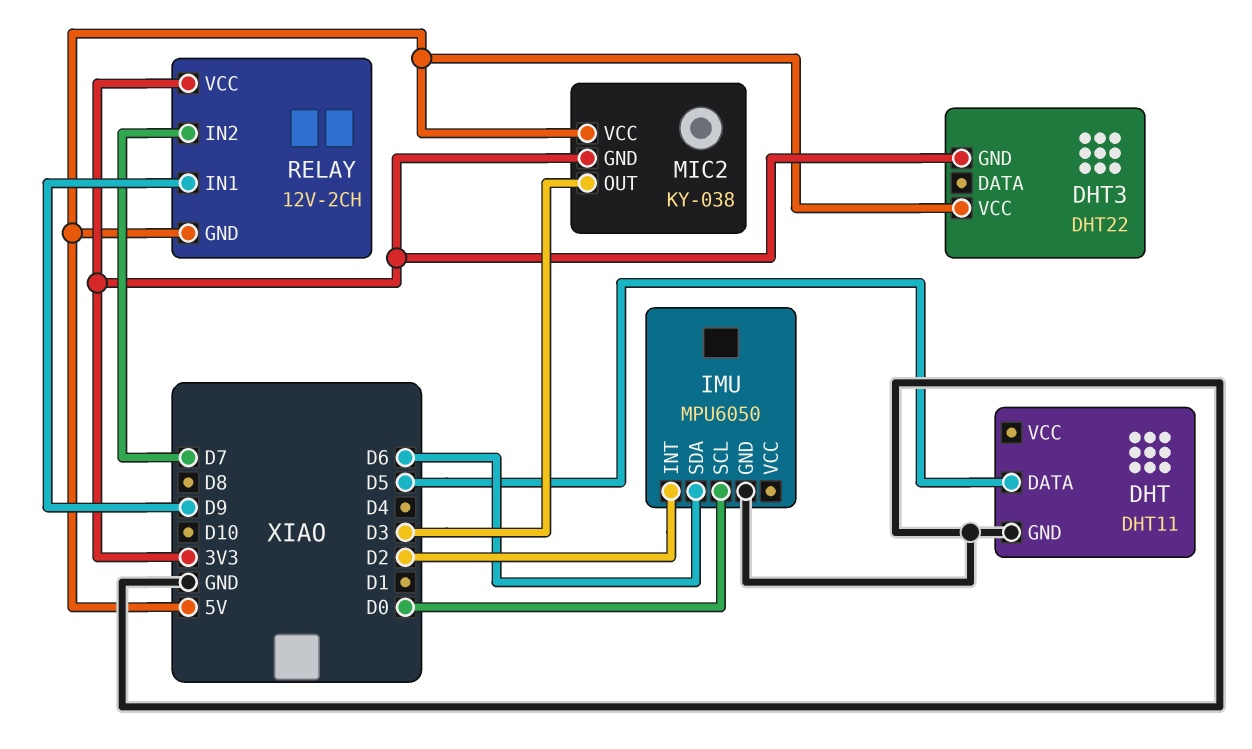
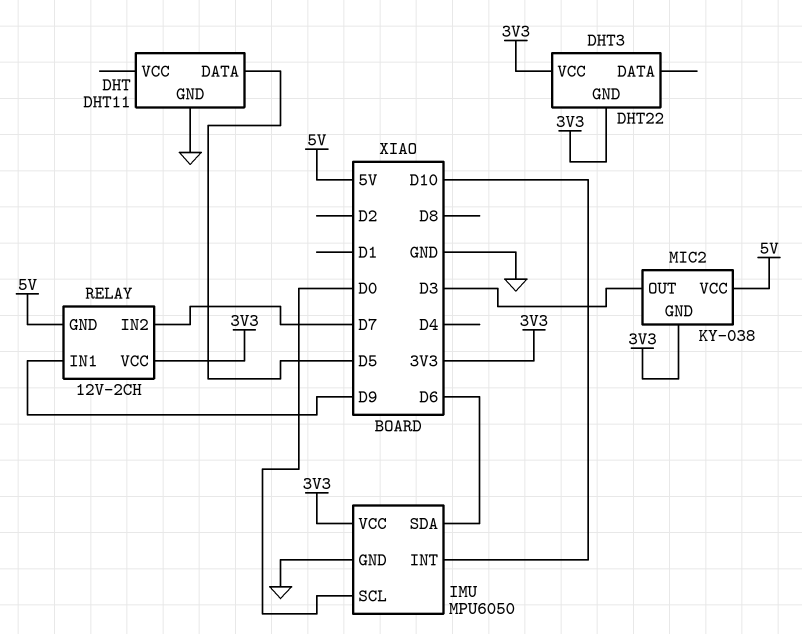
DHT3 pin VCC: 5V -> 3V3
IMU pin INT: D2 -> D10
IMU pin VCC: none -> 3V3

